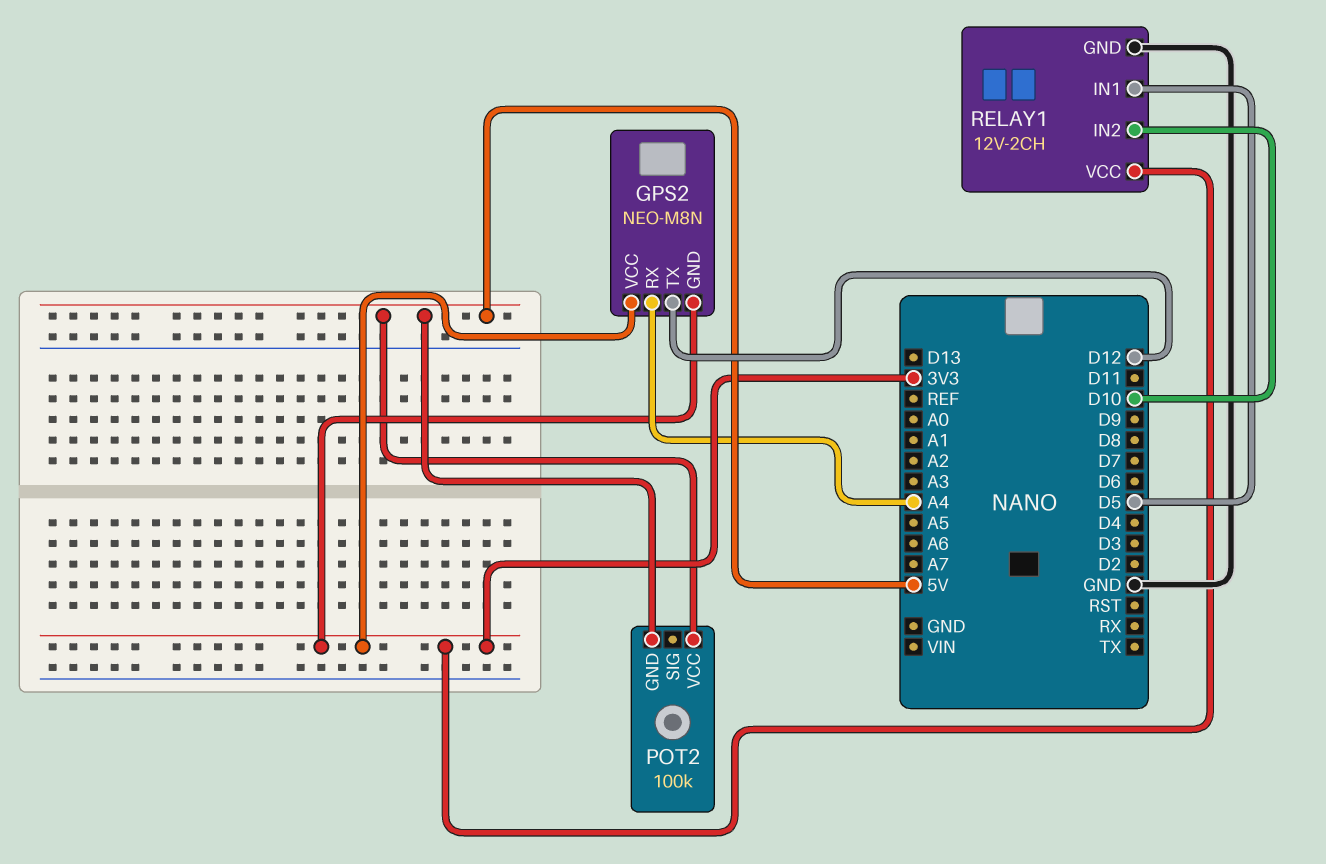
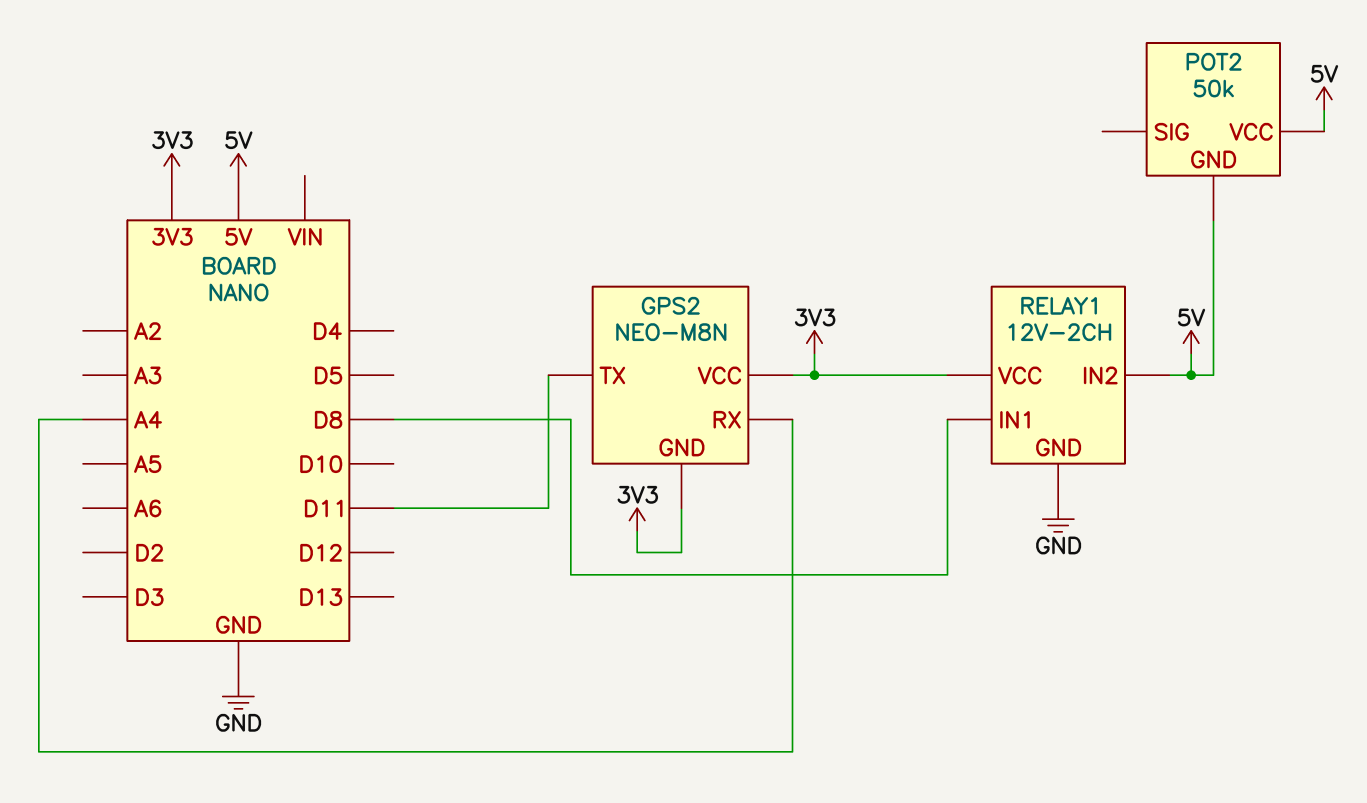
GPS2 pin TX: D12 -> D11
POT2: 100k -> 50k
RELAY1 pin IN1: D5 -> D8
RELAY1 pin IN2: D10 -> 5V

